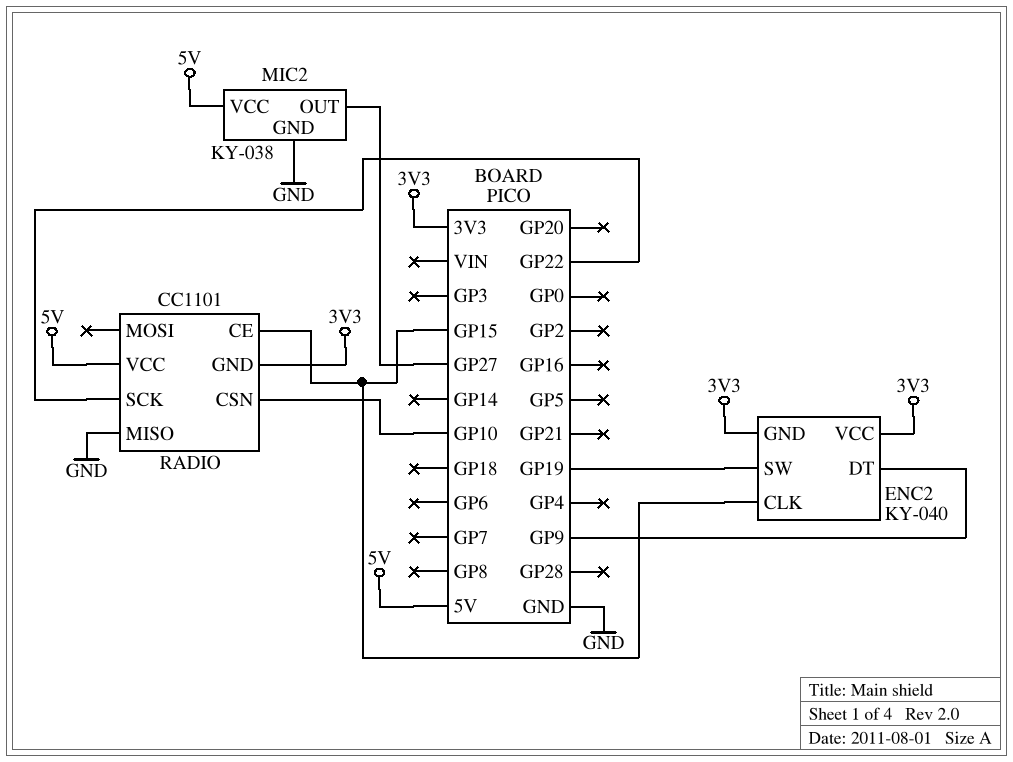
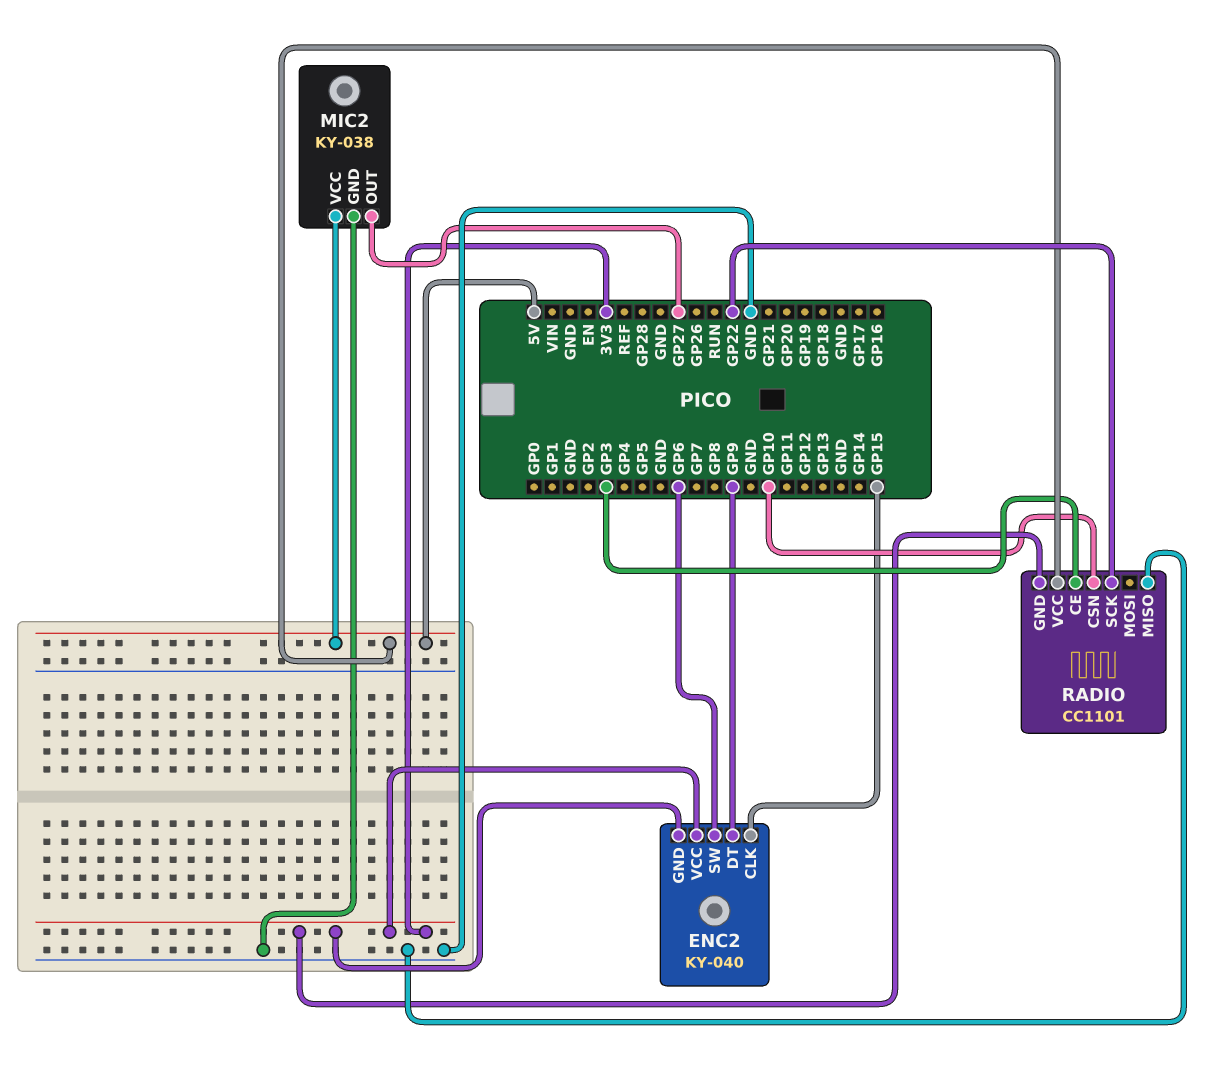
ENC2 pin SW: GP19 -> GP6
RADIO pin CE: GP15 -> GP3

